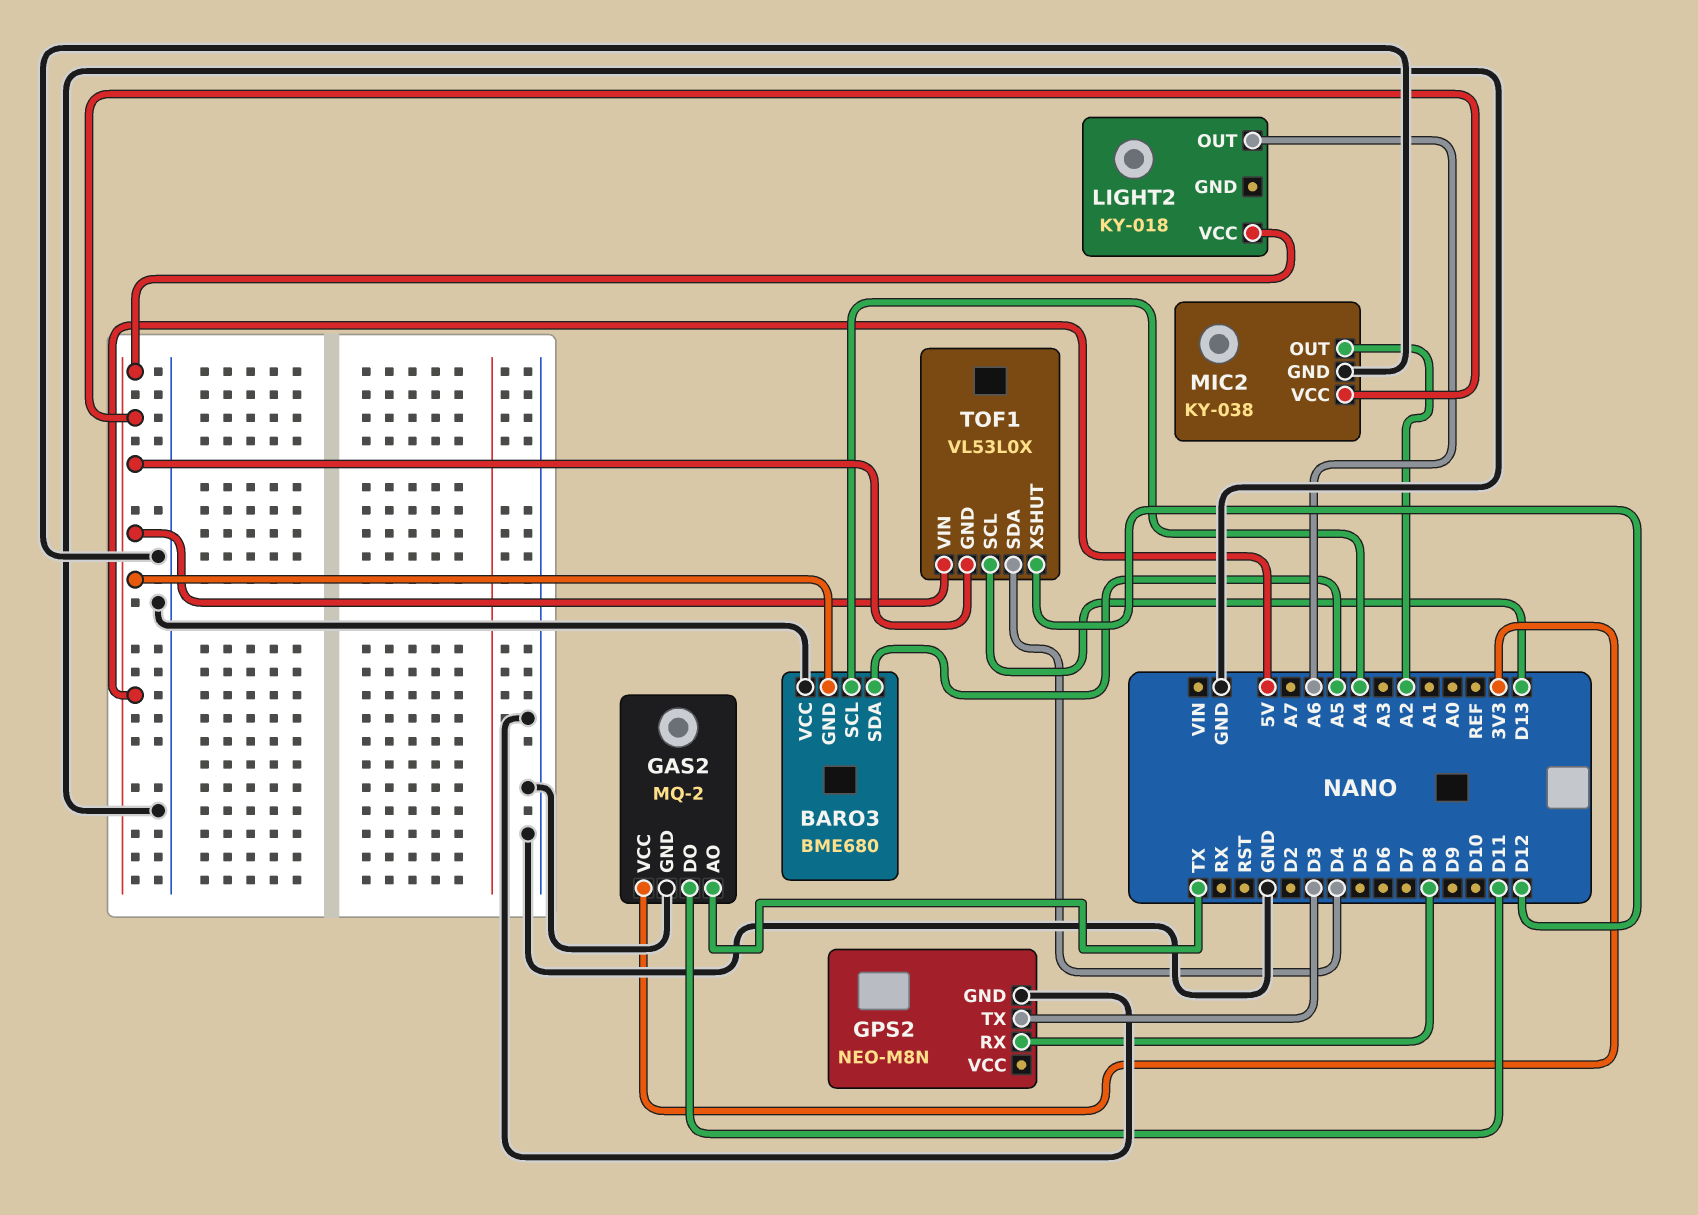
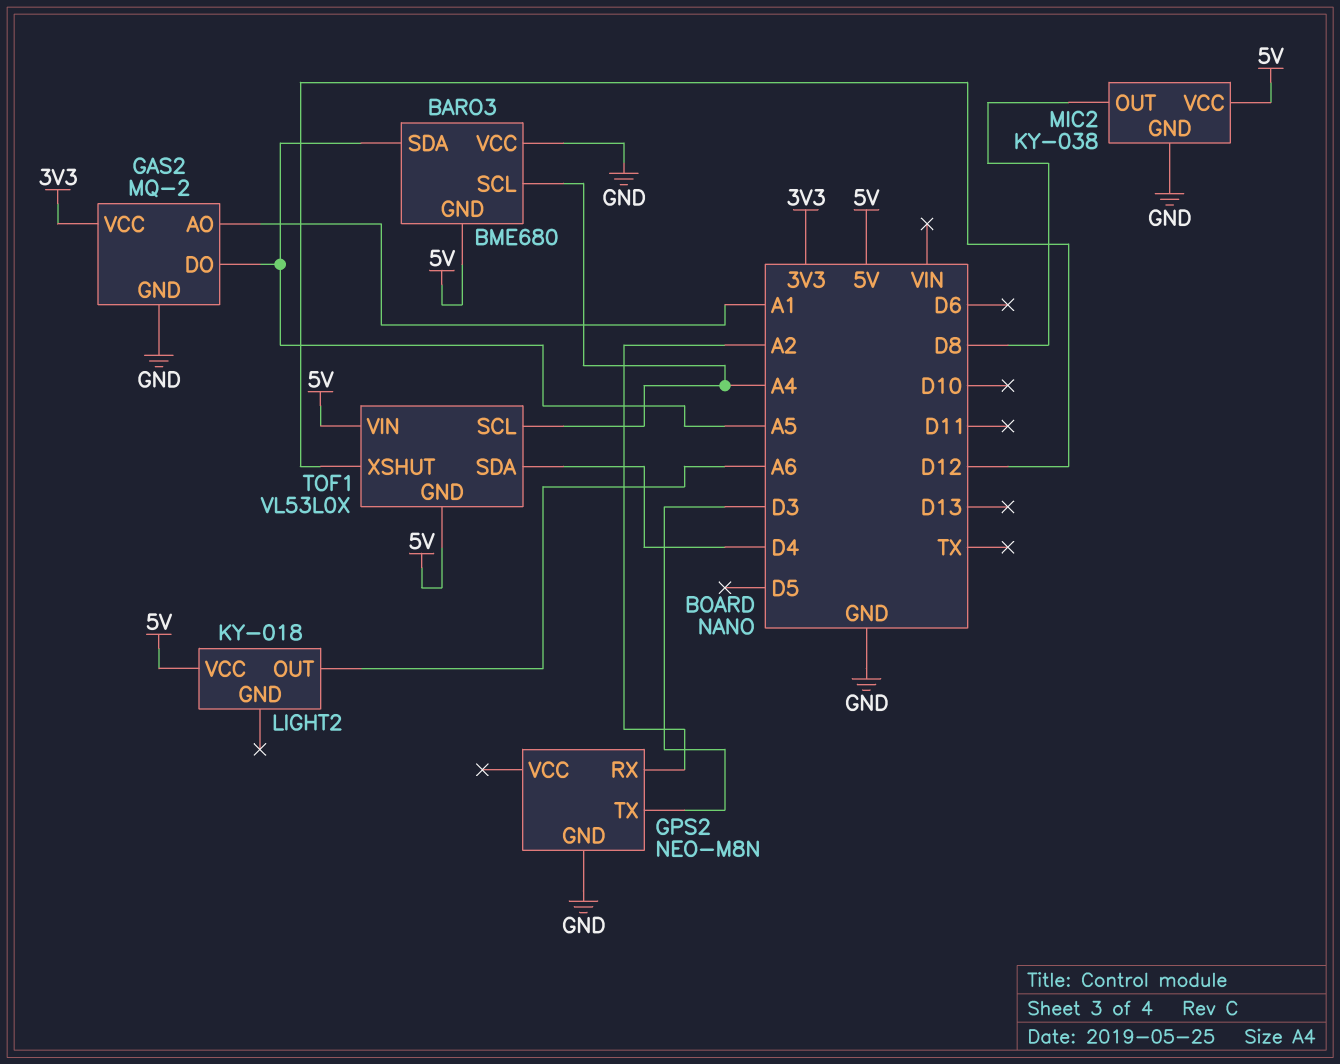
GAS2 pin AO: TX -> A1
GAS2 pin DO: D11 -> A5
GPS2 pin RX: D8 -> A2
MIC2 pin OUT: A2 -> D8
TOF1 pin SCL: D13 -> A4

